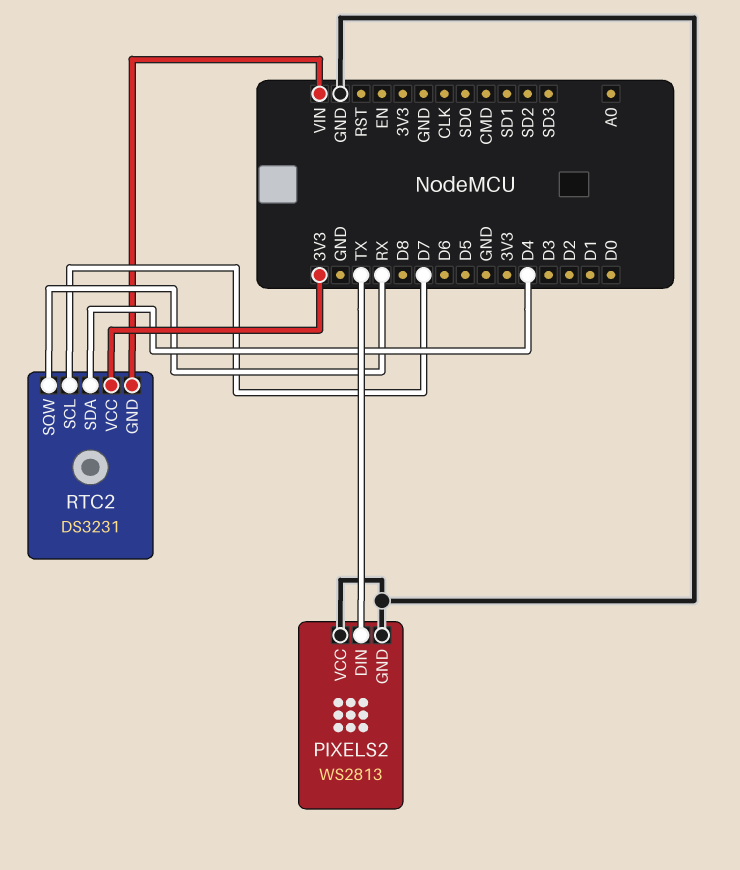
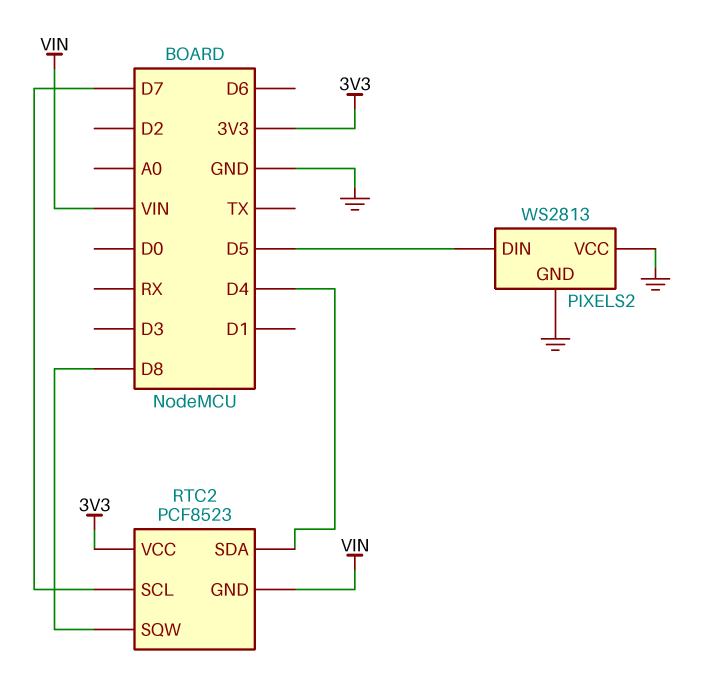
PIXELS2 pin DIN: TX -> D5
RTC2: DS3231 -> PCF8523
RTC2 pin SQW: RX -> D8

